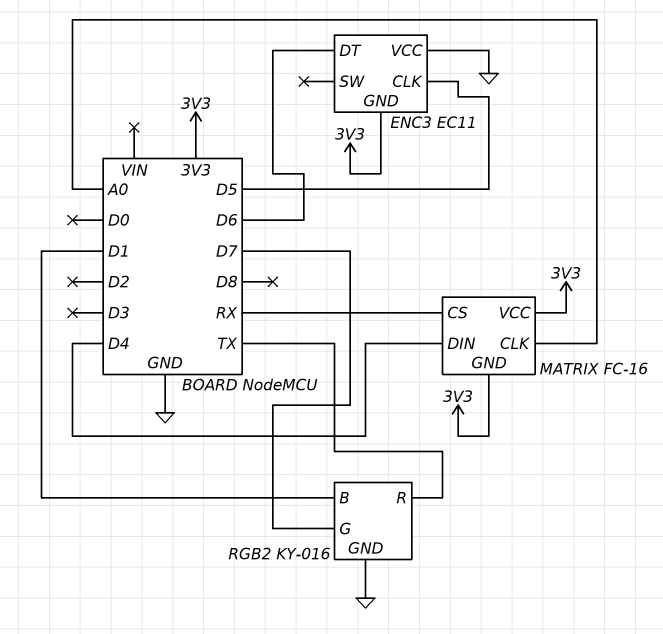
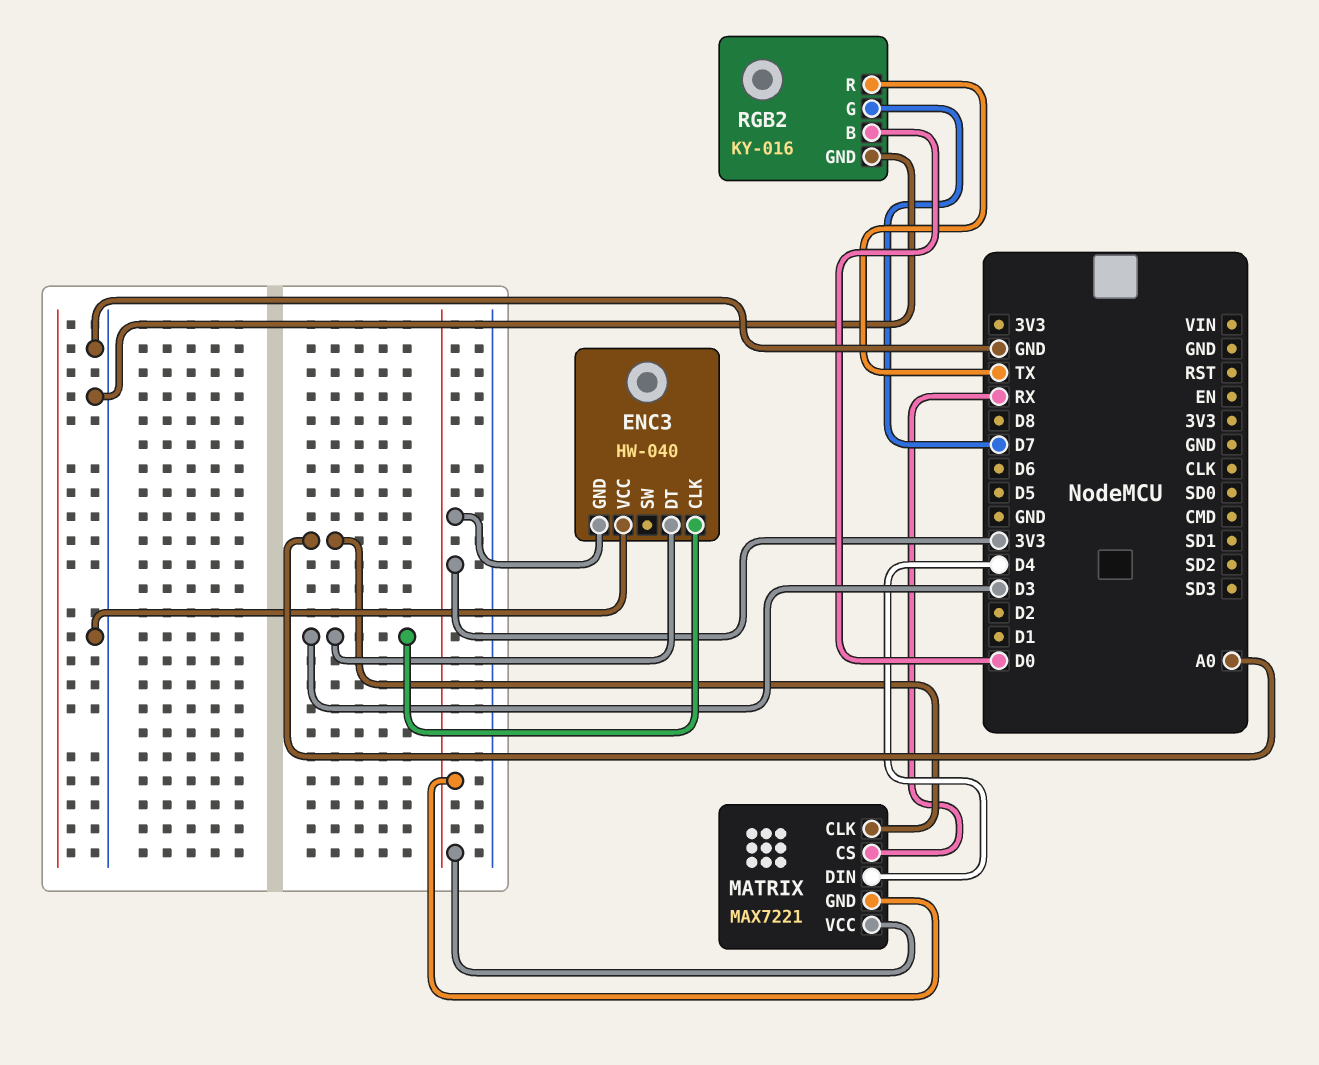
ENC3: EC11 -> HW-040
ENC3 pin CLK: D5 -> D3
ENC3 pin DT: D6 -> D3
MATRIX: FC-16 -> MAX7221
RGB2 pin B: D1 -> D0

